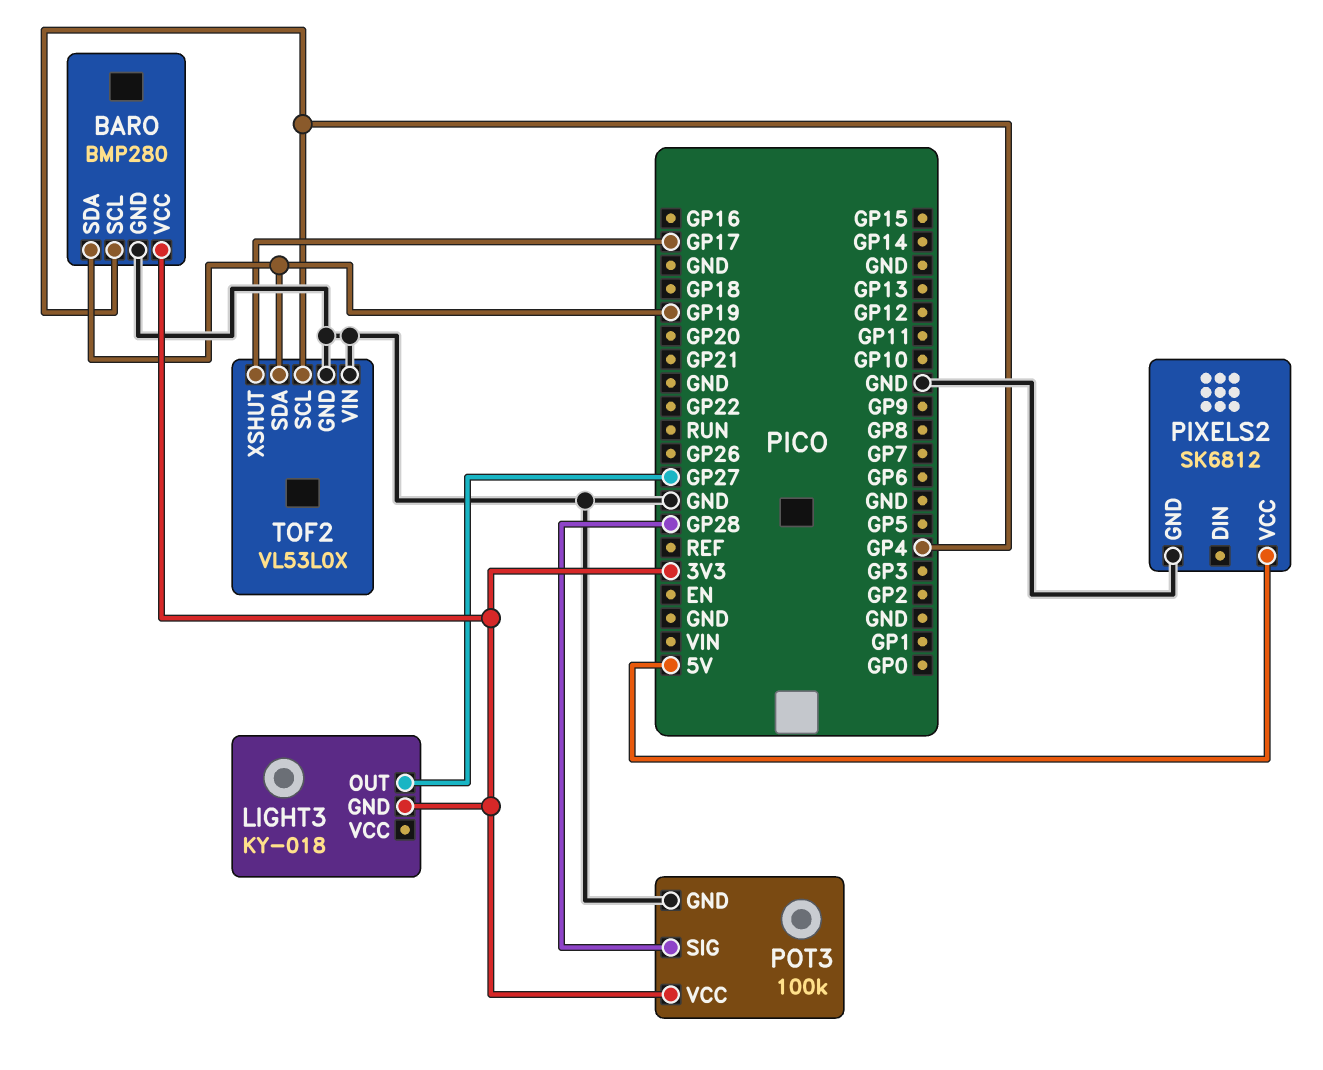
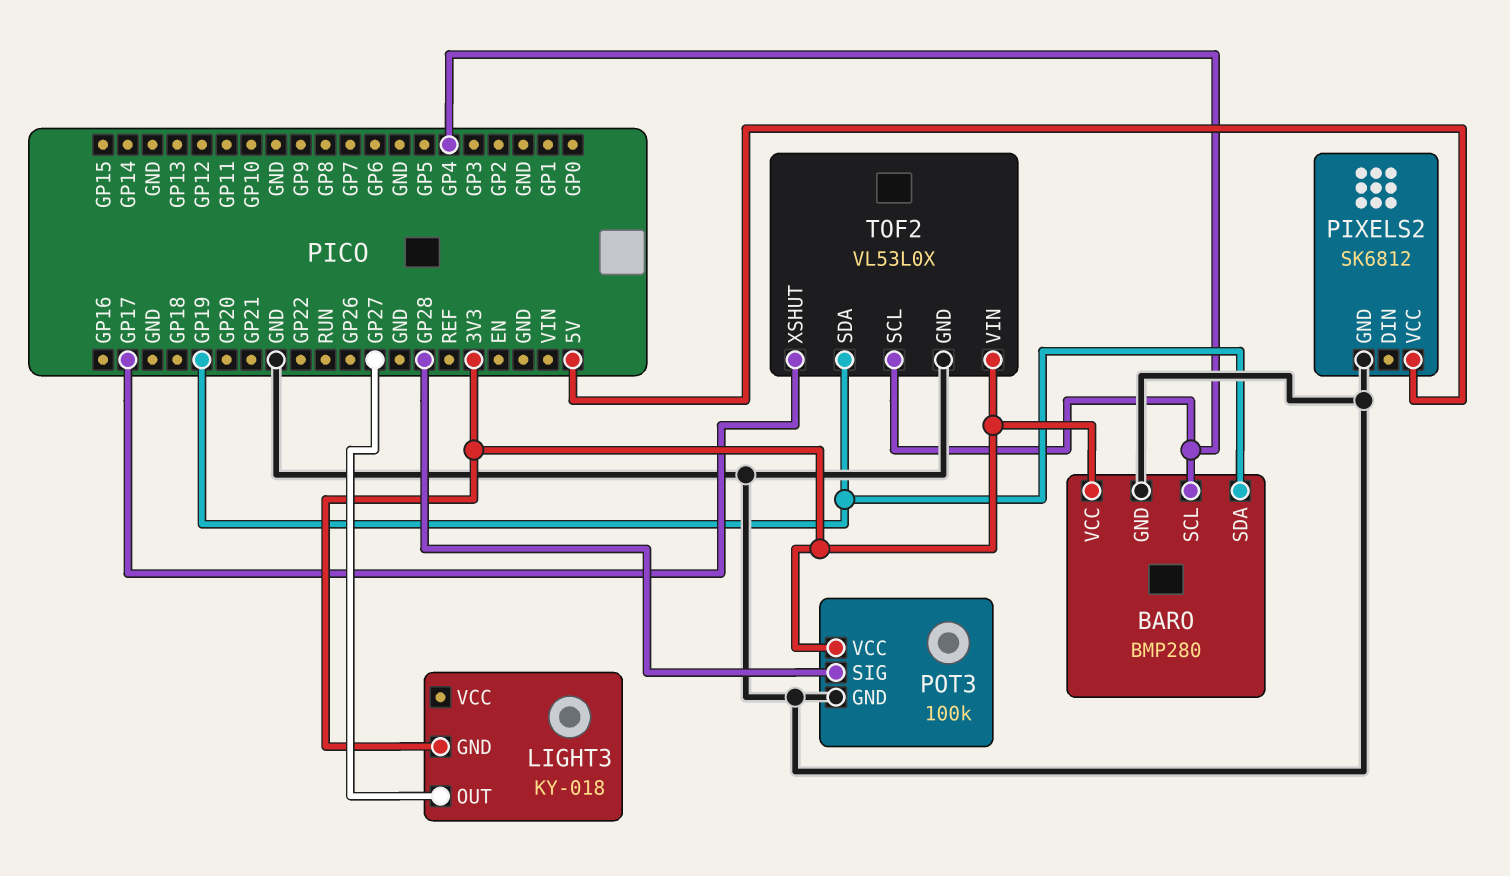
TOF2 pin VIN: GND -> 3V3

